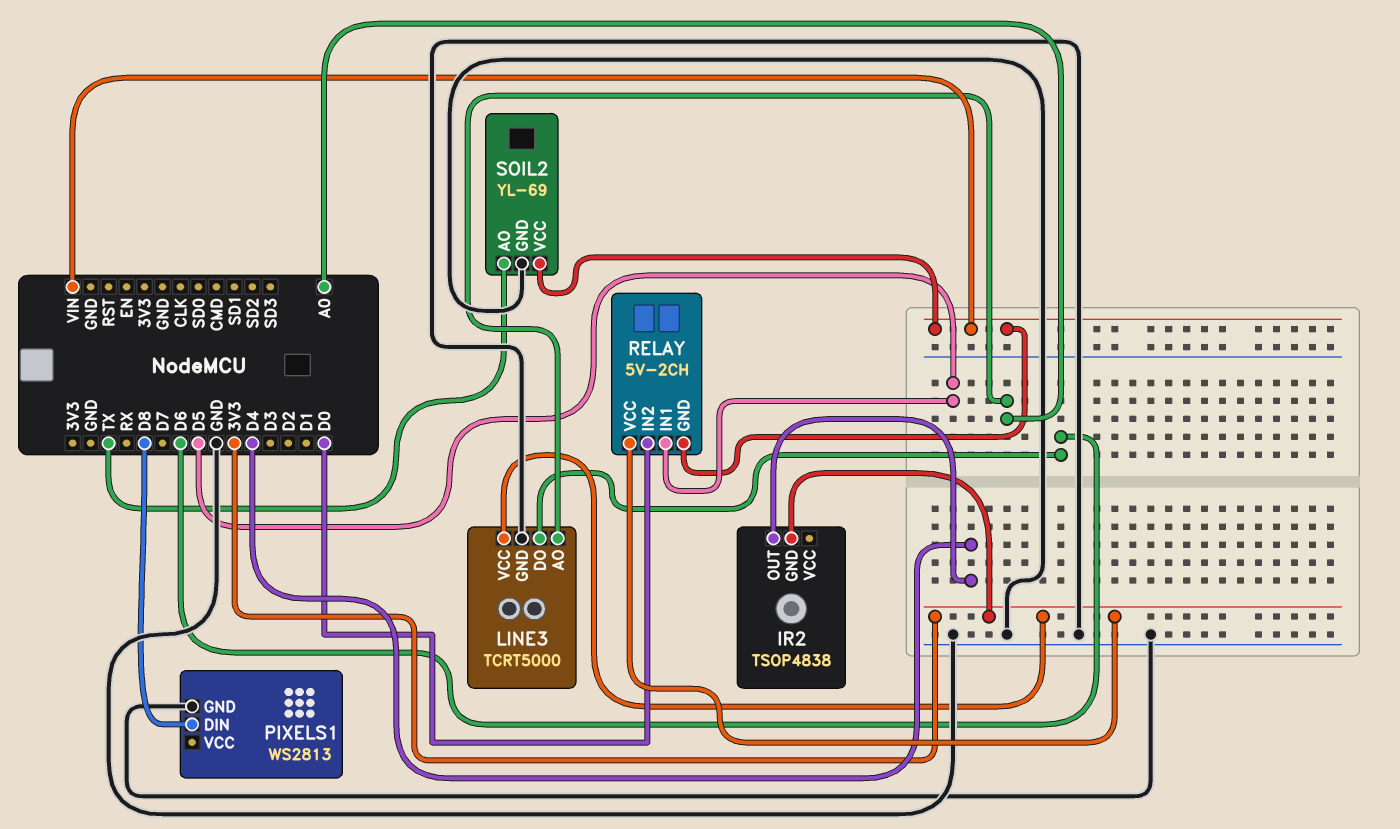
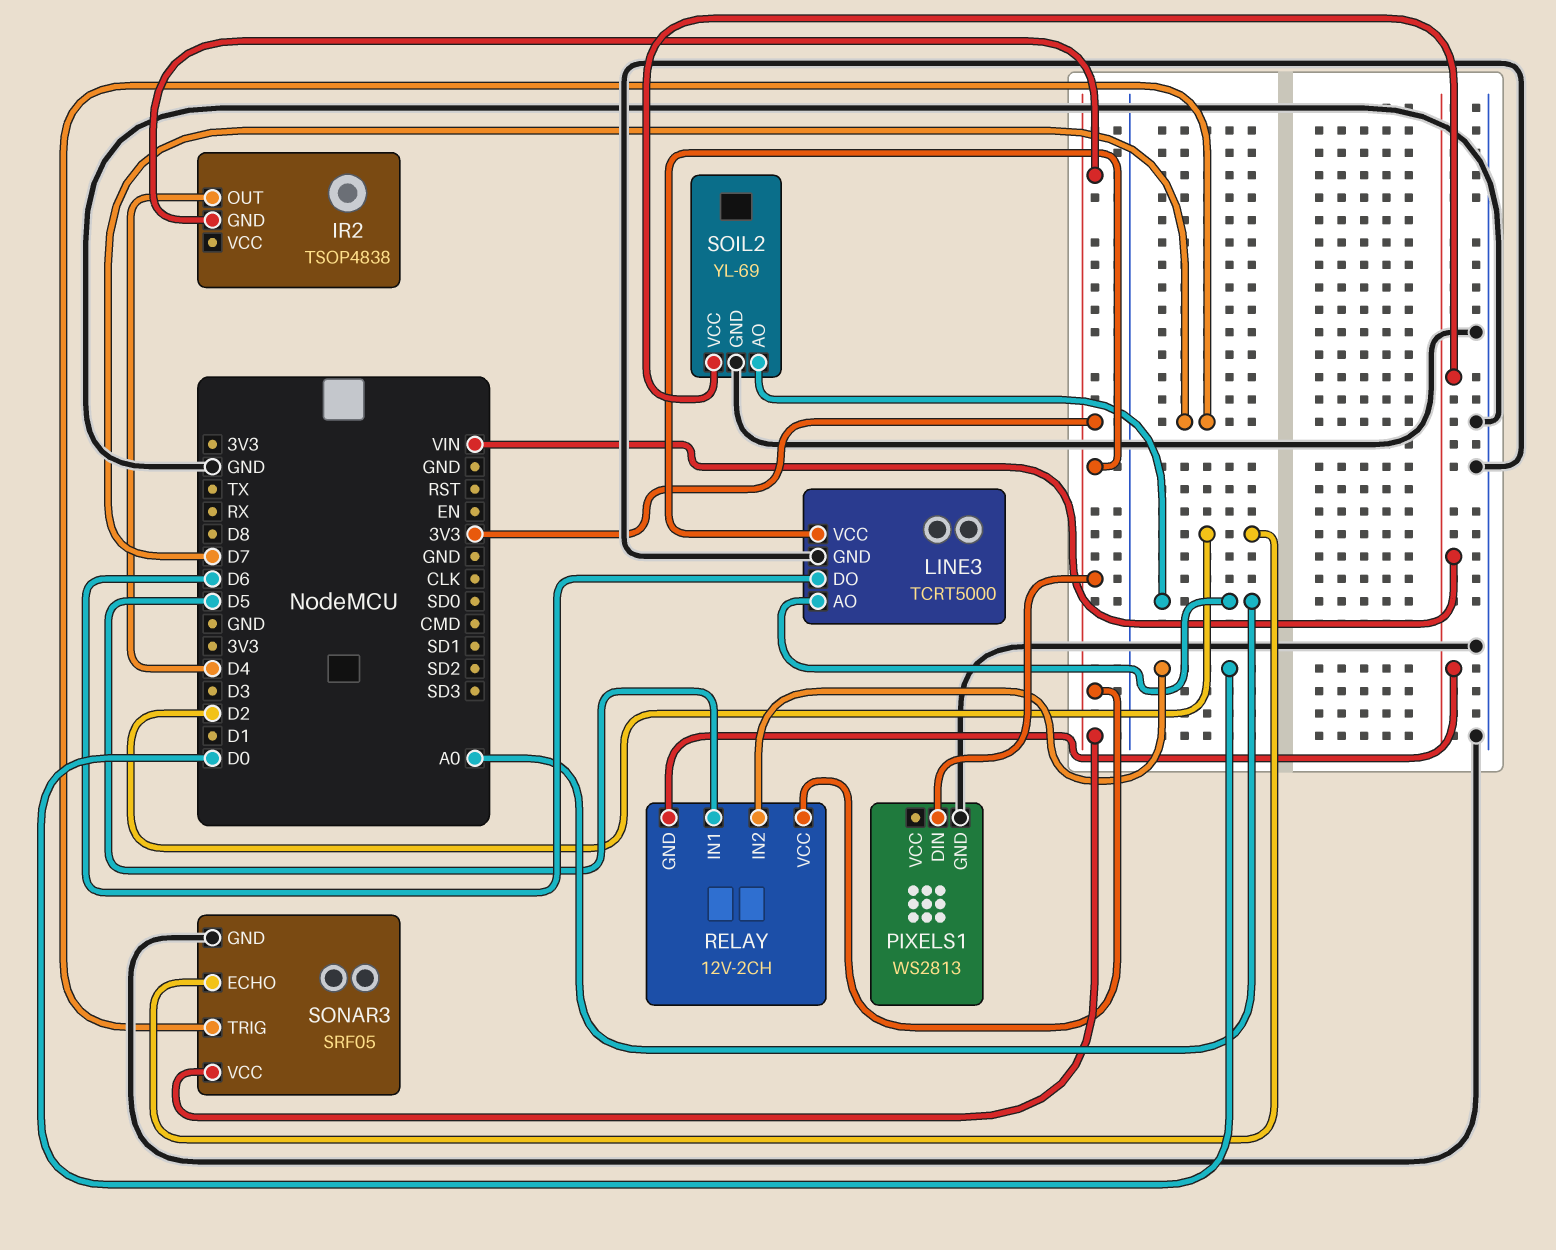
PIXELS1 pin DIN: D8 -> 3V3
RELAY: 5V-2CH -> 12V-2CH
SOIL2 pin AO: TX -> A0
SONAR3: none -> SRF05
SONAR3 pin ECHO: none -> D2
SONAR3 pin GND: none -> GND
SONAR3 pin TRIG: none -> D7
SONAR3 pin VCC: none -> 3V3

